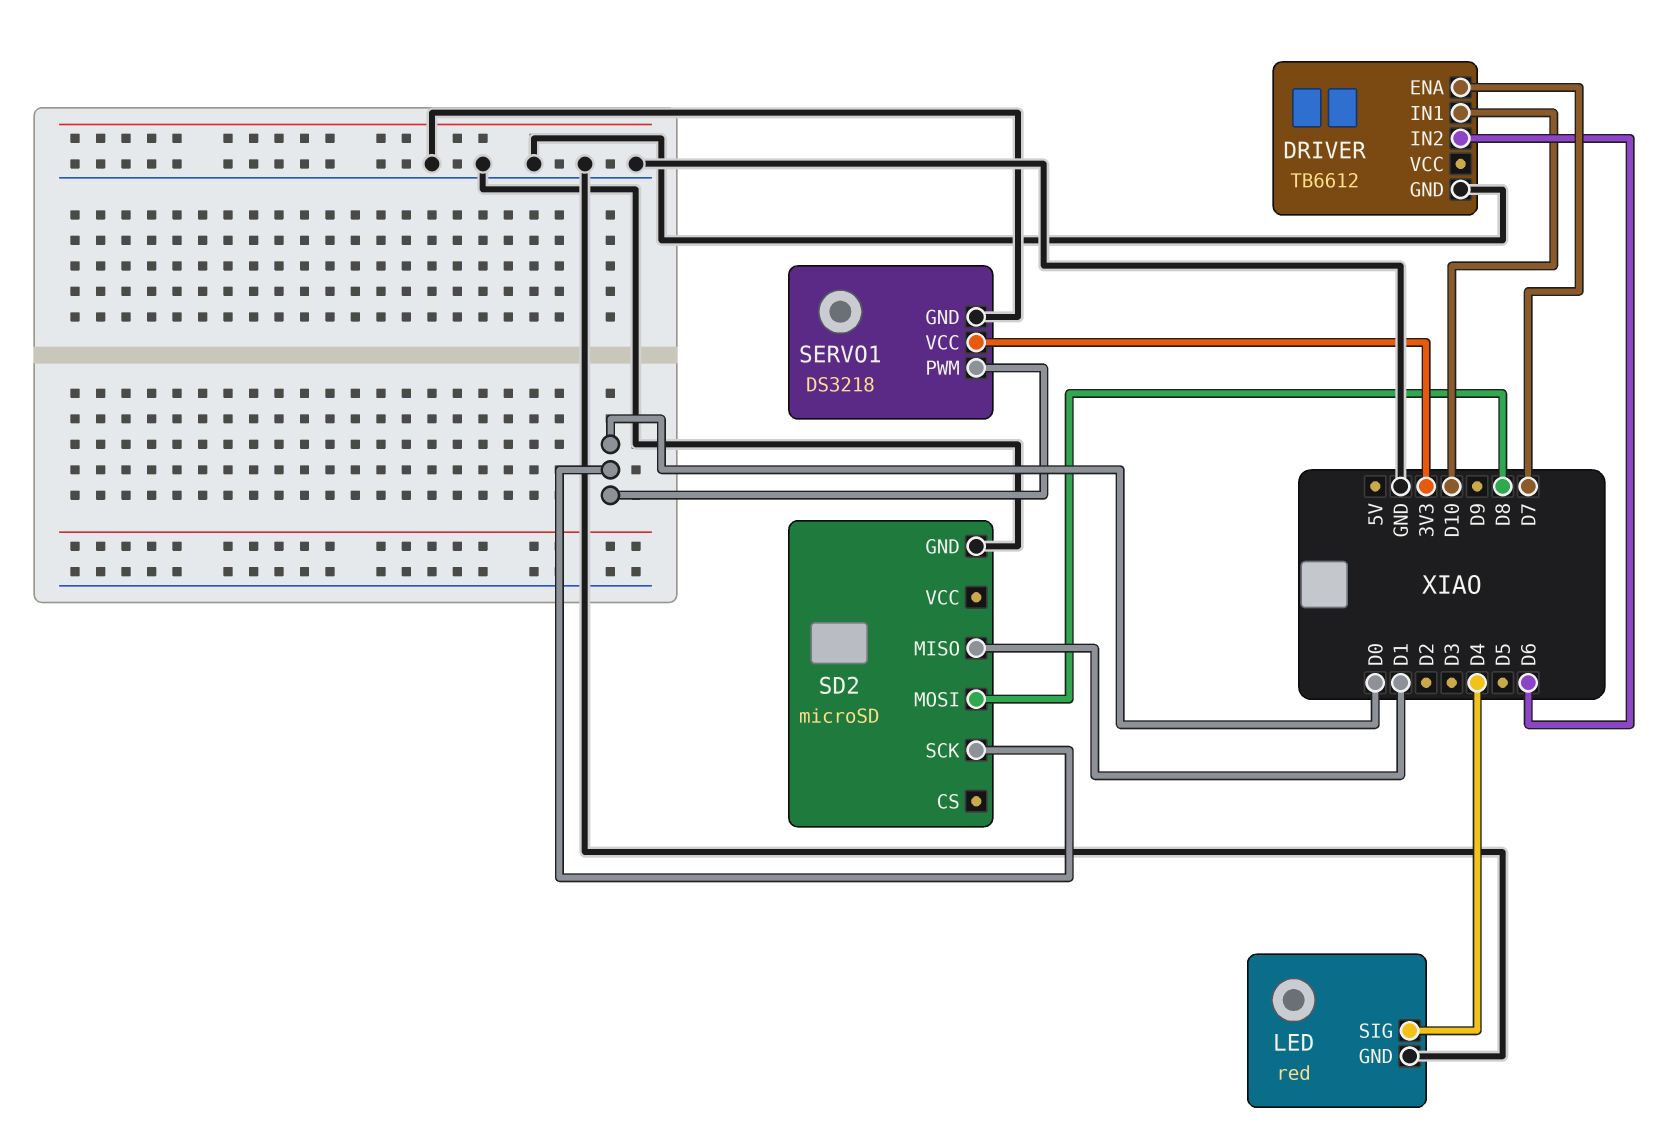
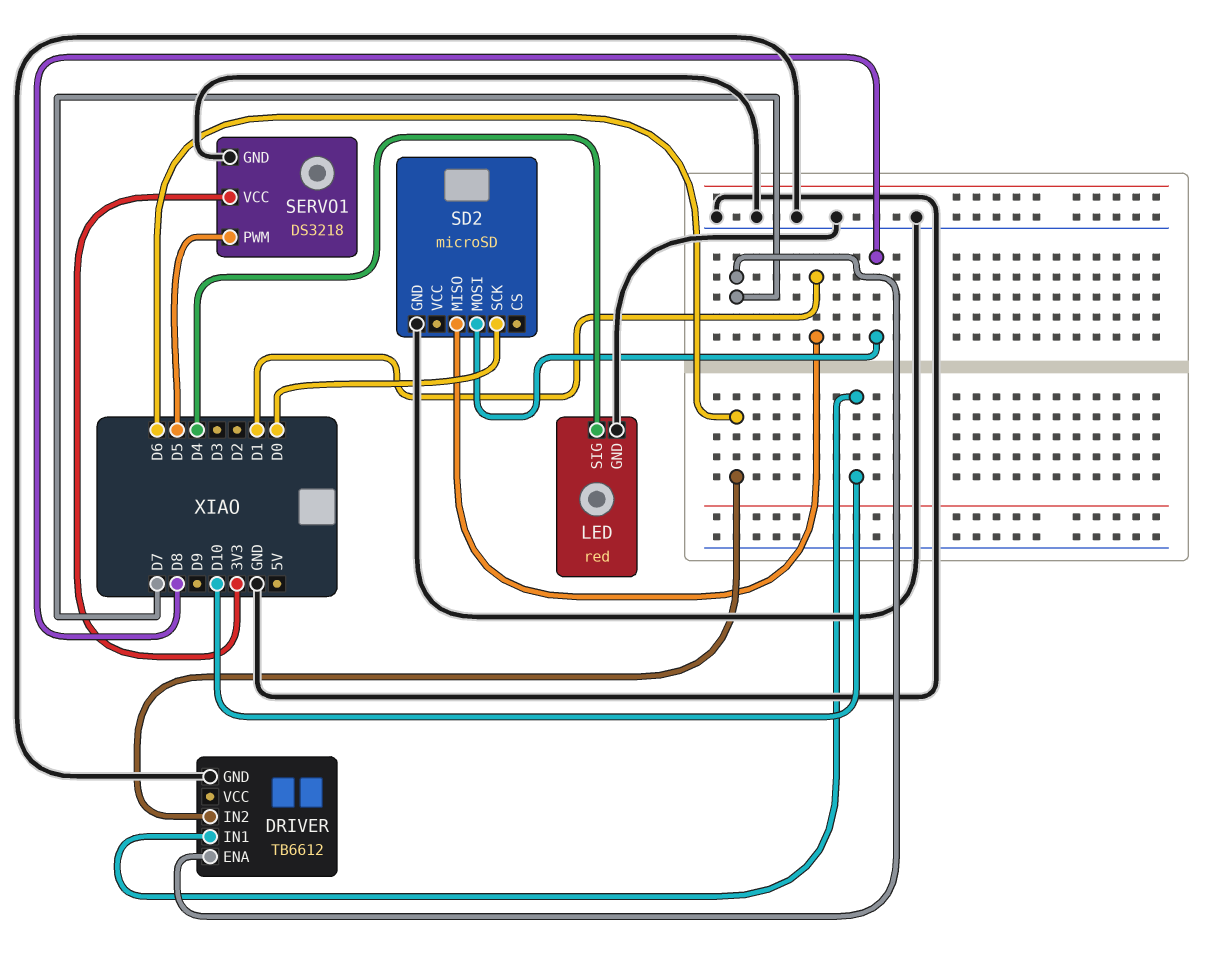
SERVO1 pin PWM: D0 -> D5

